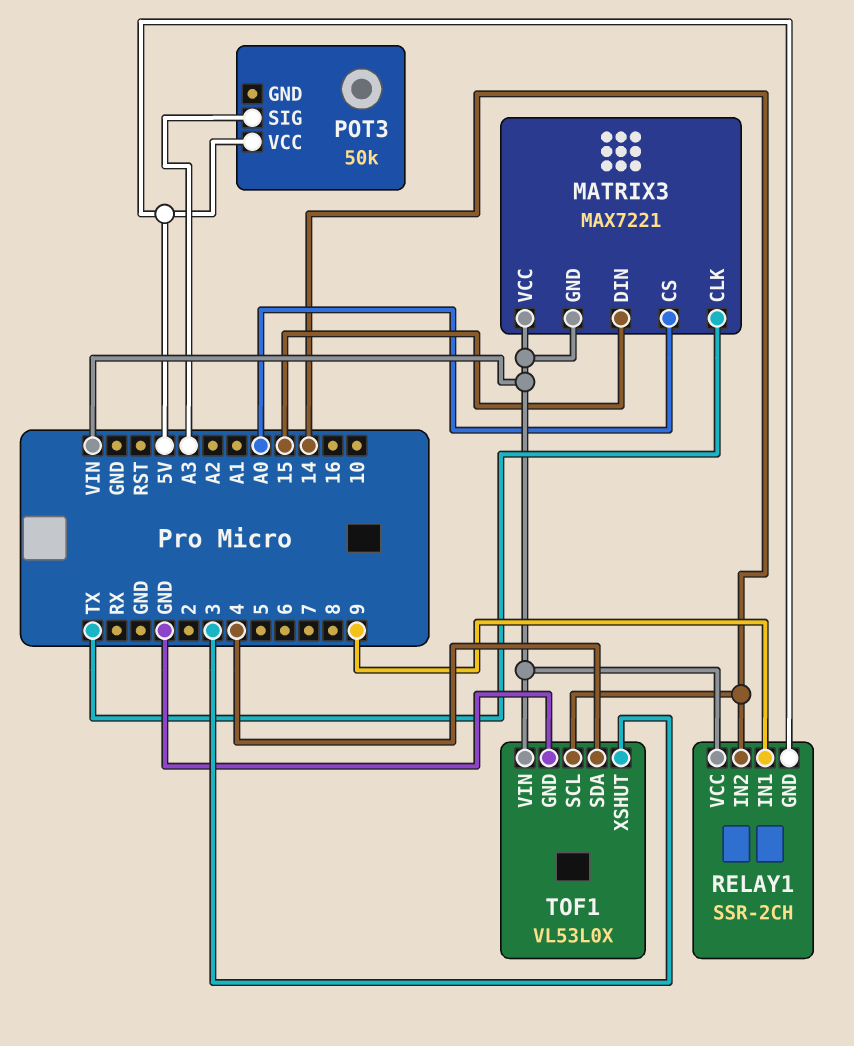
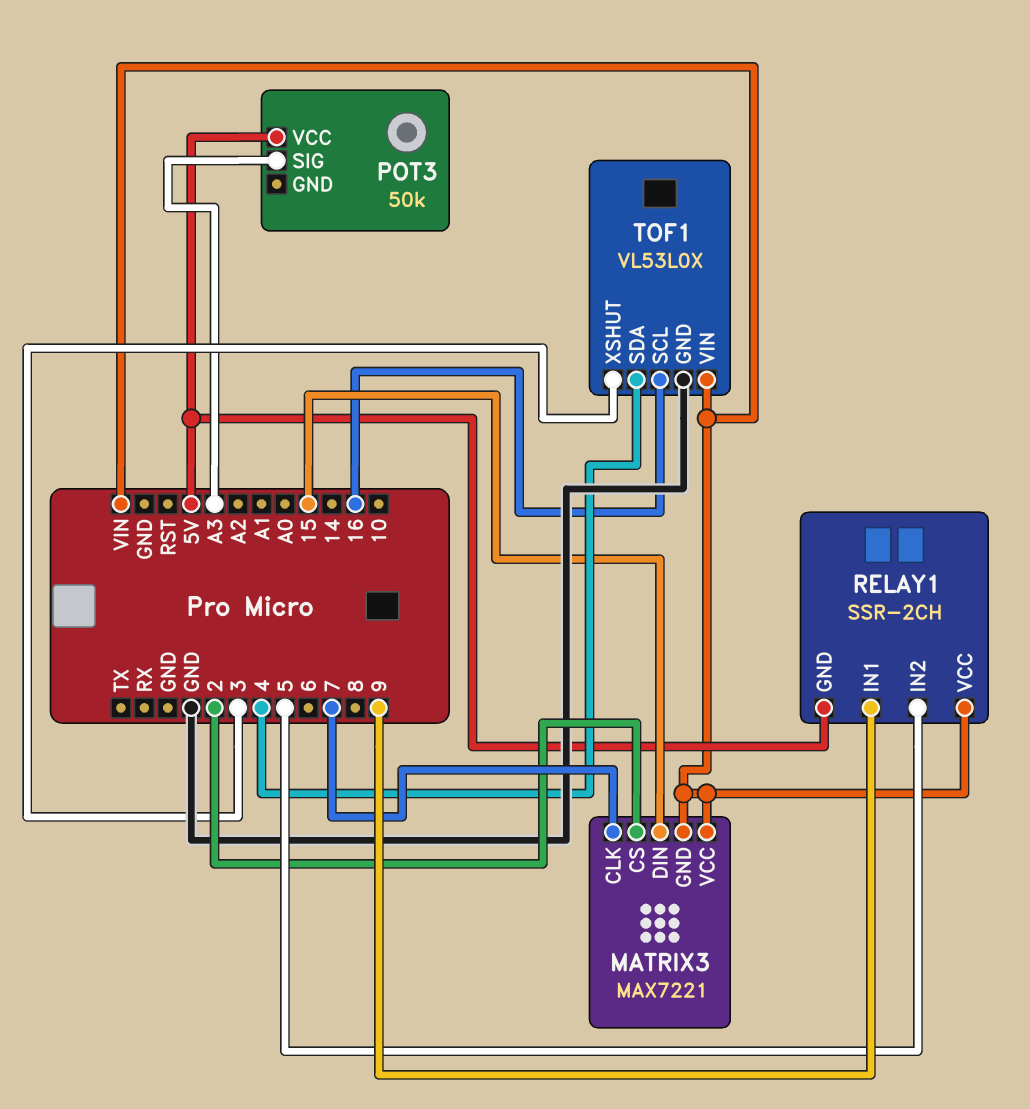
MATRIX3 pin CLK: TX -> 7
MATRIX3 pin CS: A0 -> 2
RELAY1 pin IN2: 14 -> 5
TOF1 pin SCL: 14 -> 16

